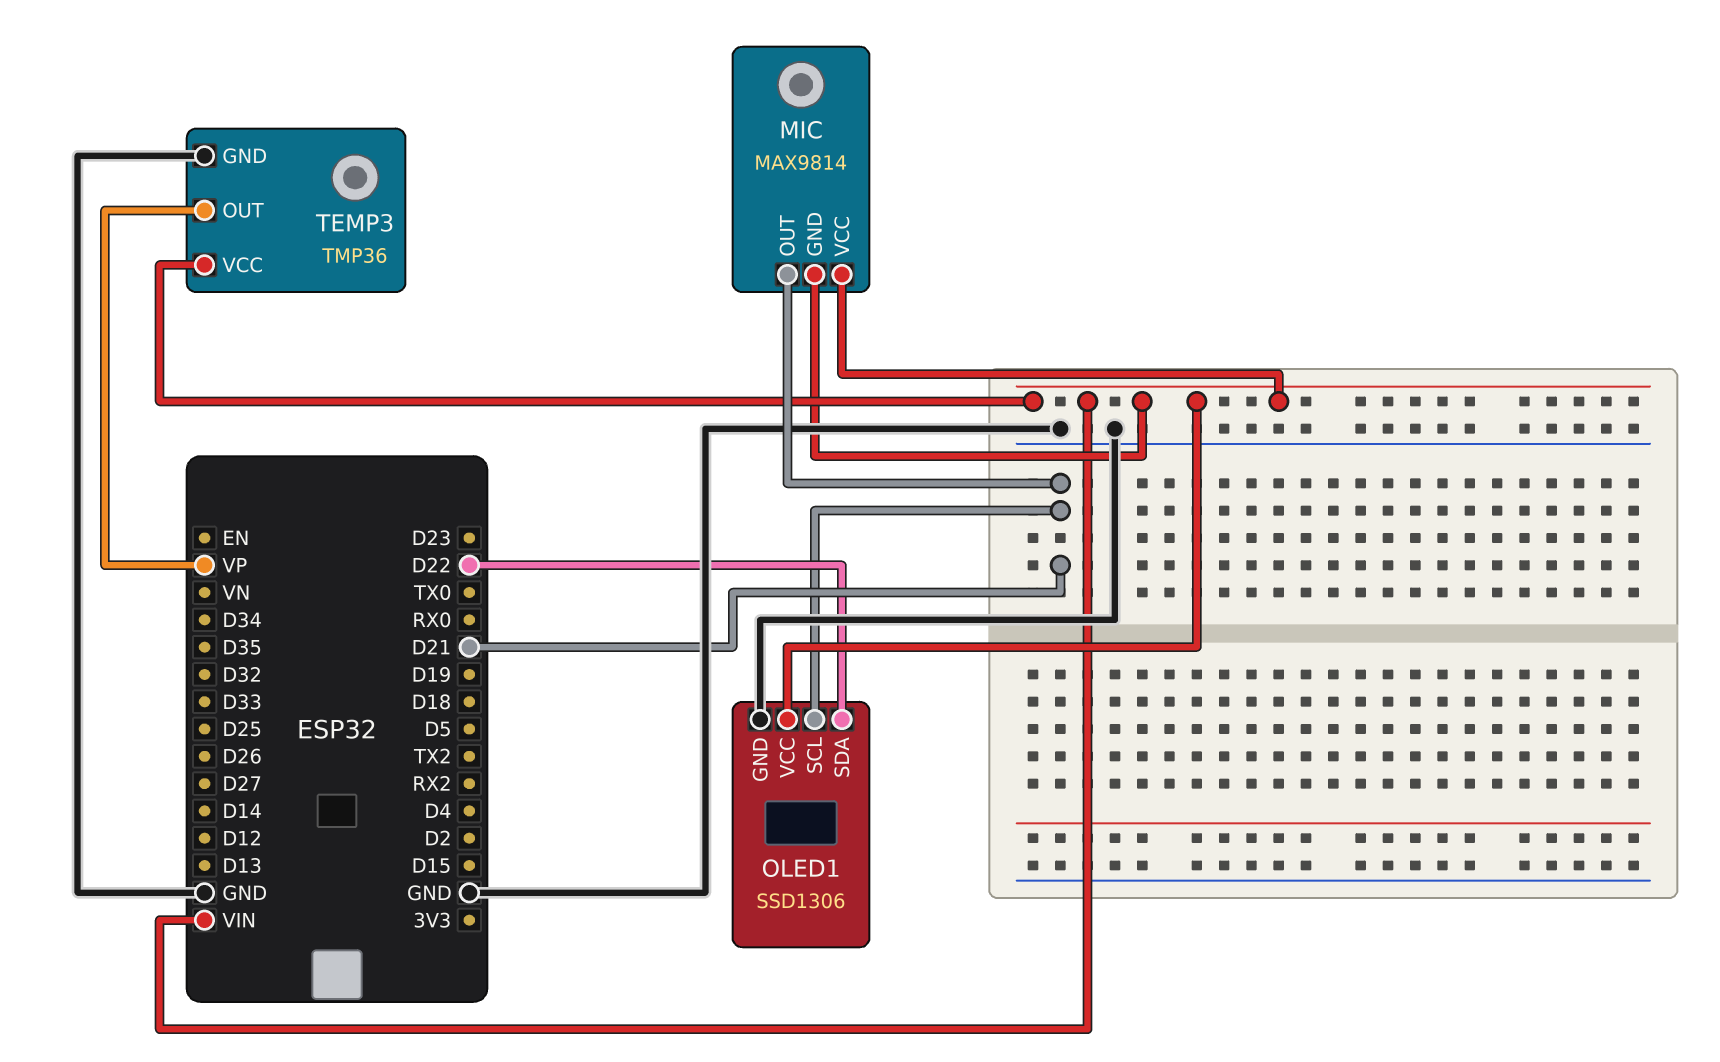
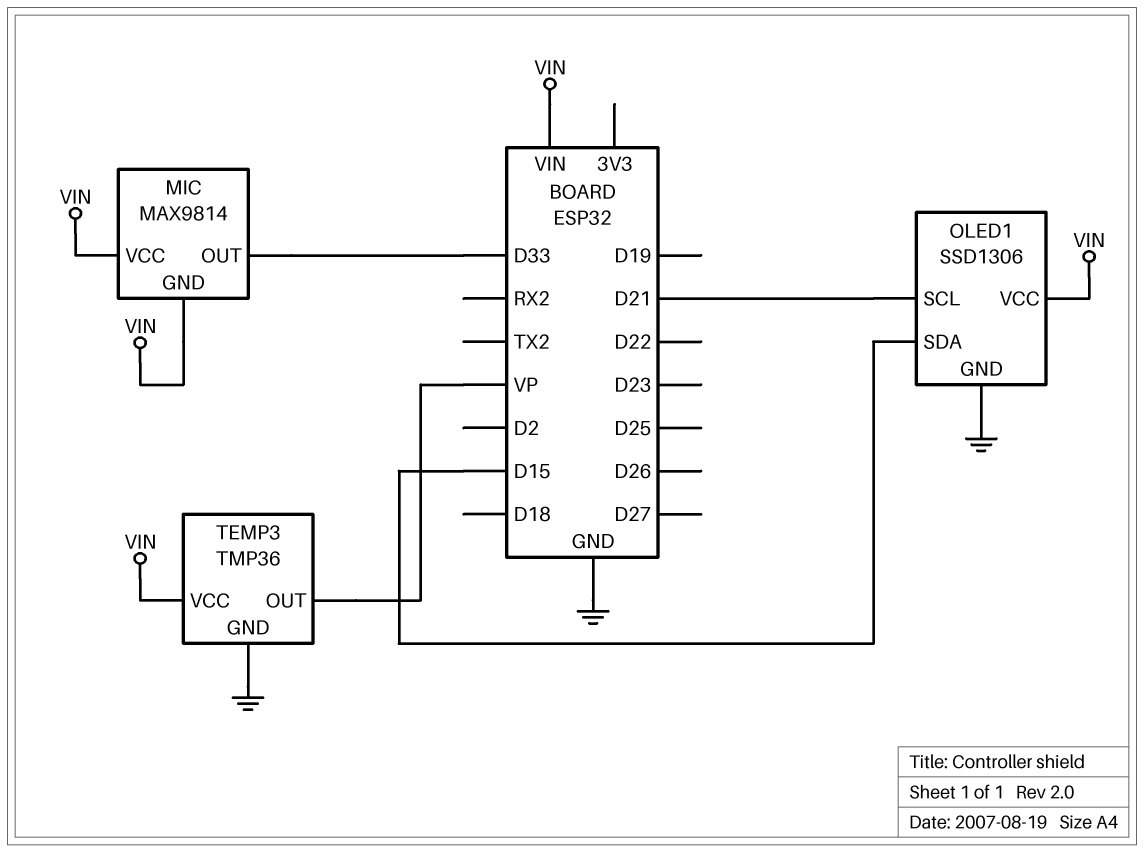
MIC pin OUT: D21 -> D33
OLED1 pin SDA: D22 -> D15

